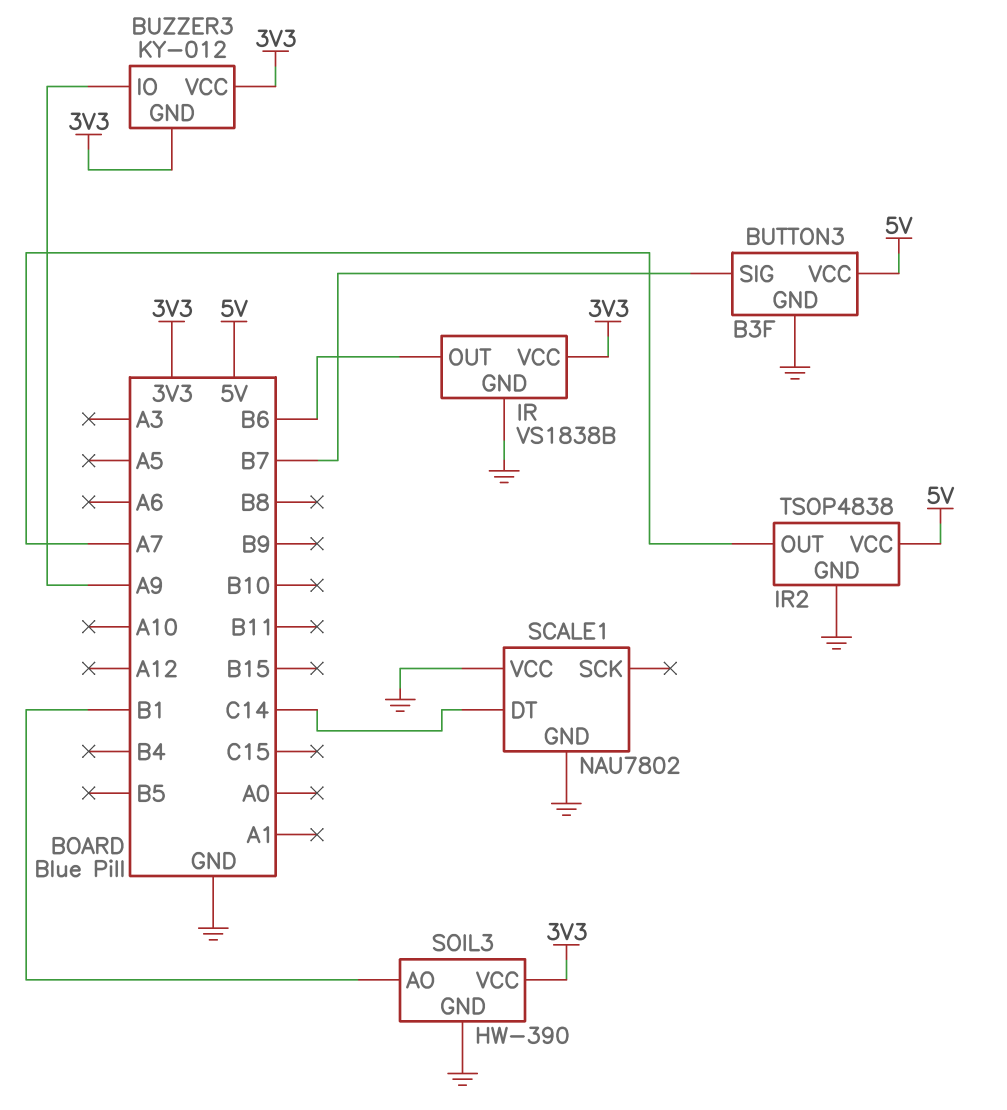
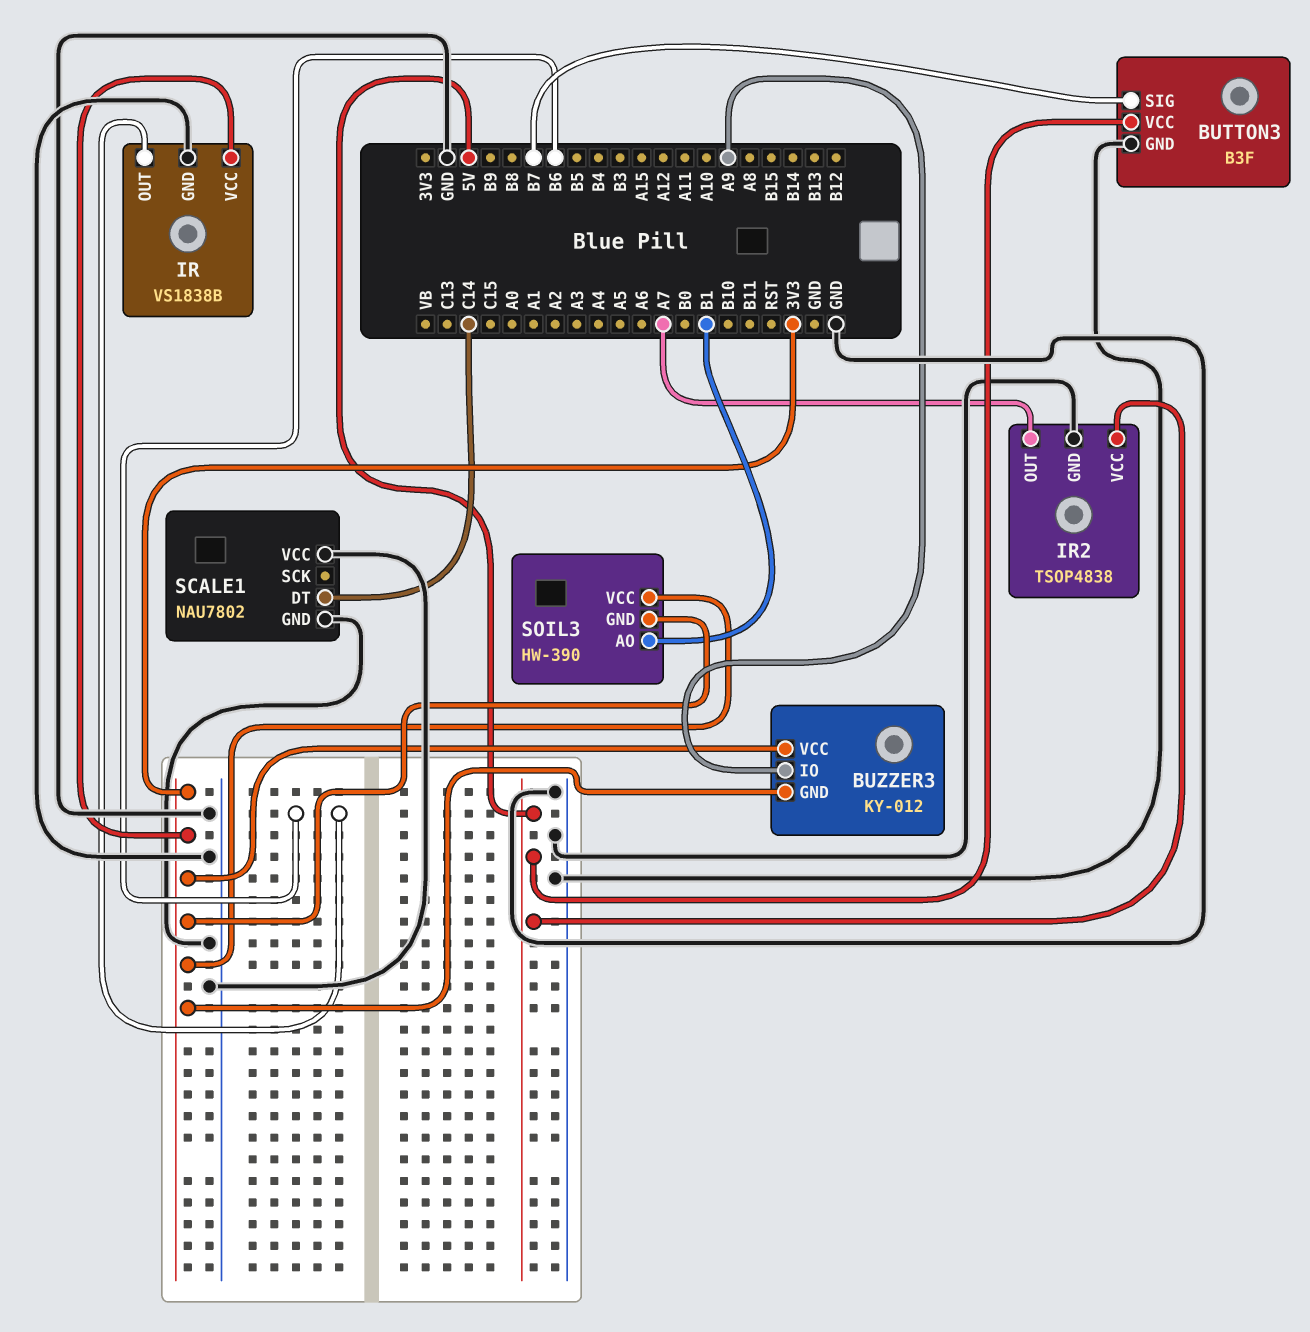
SOIL3 pin GND: GND -> 3V3

